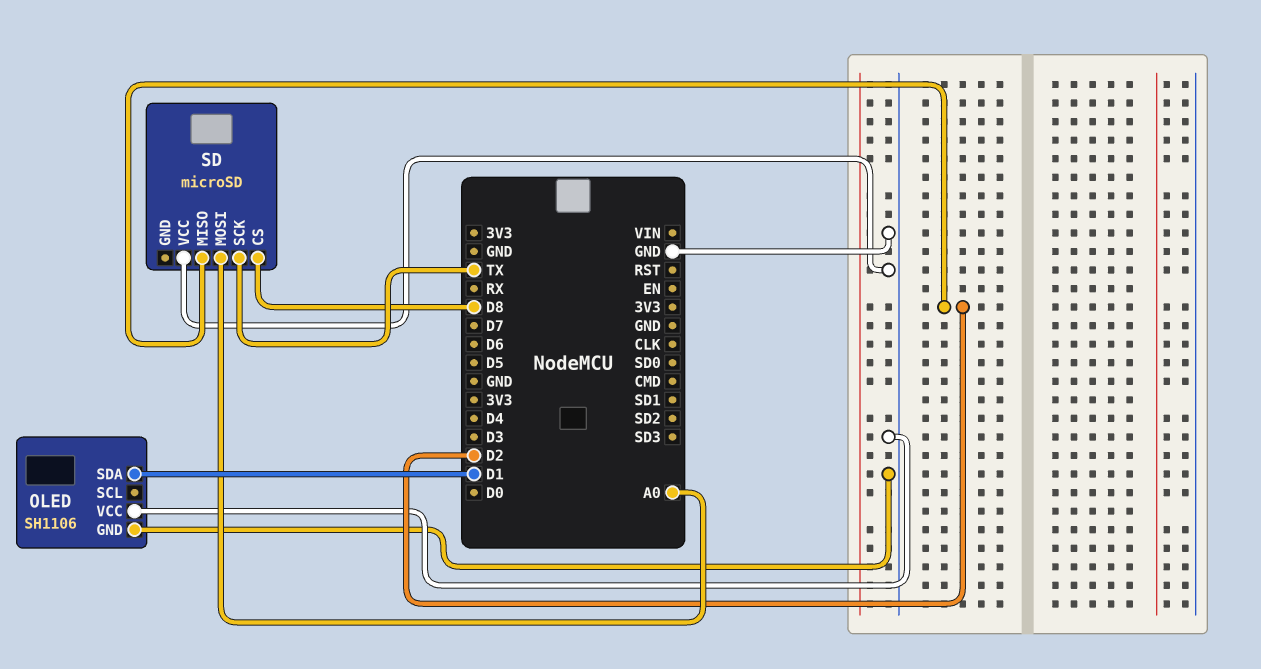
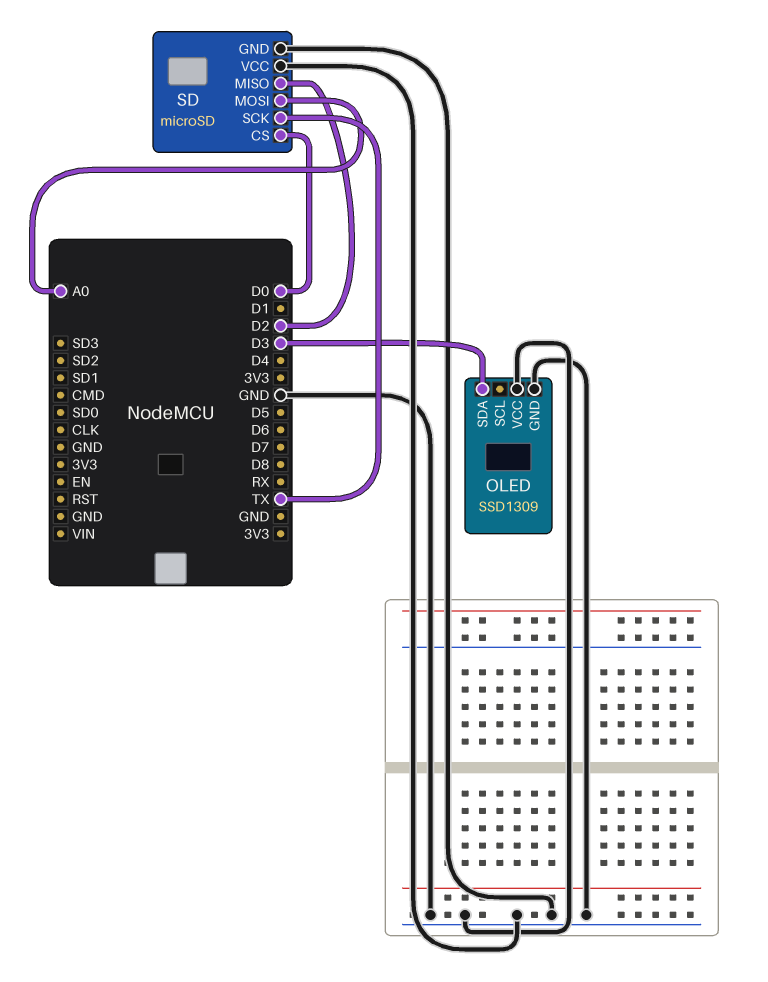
OLED: SH1106 -> SSD1309
OLED pin SDA: D1 -> D3
SD pin CS: D8 -> D0
SD pin GND: none -> GND

